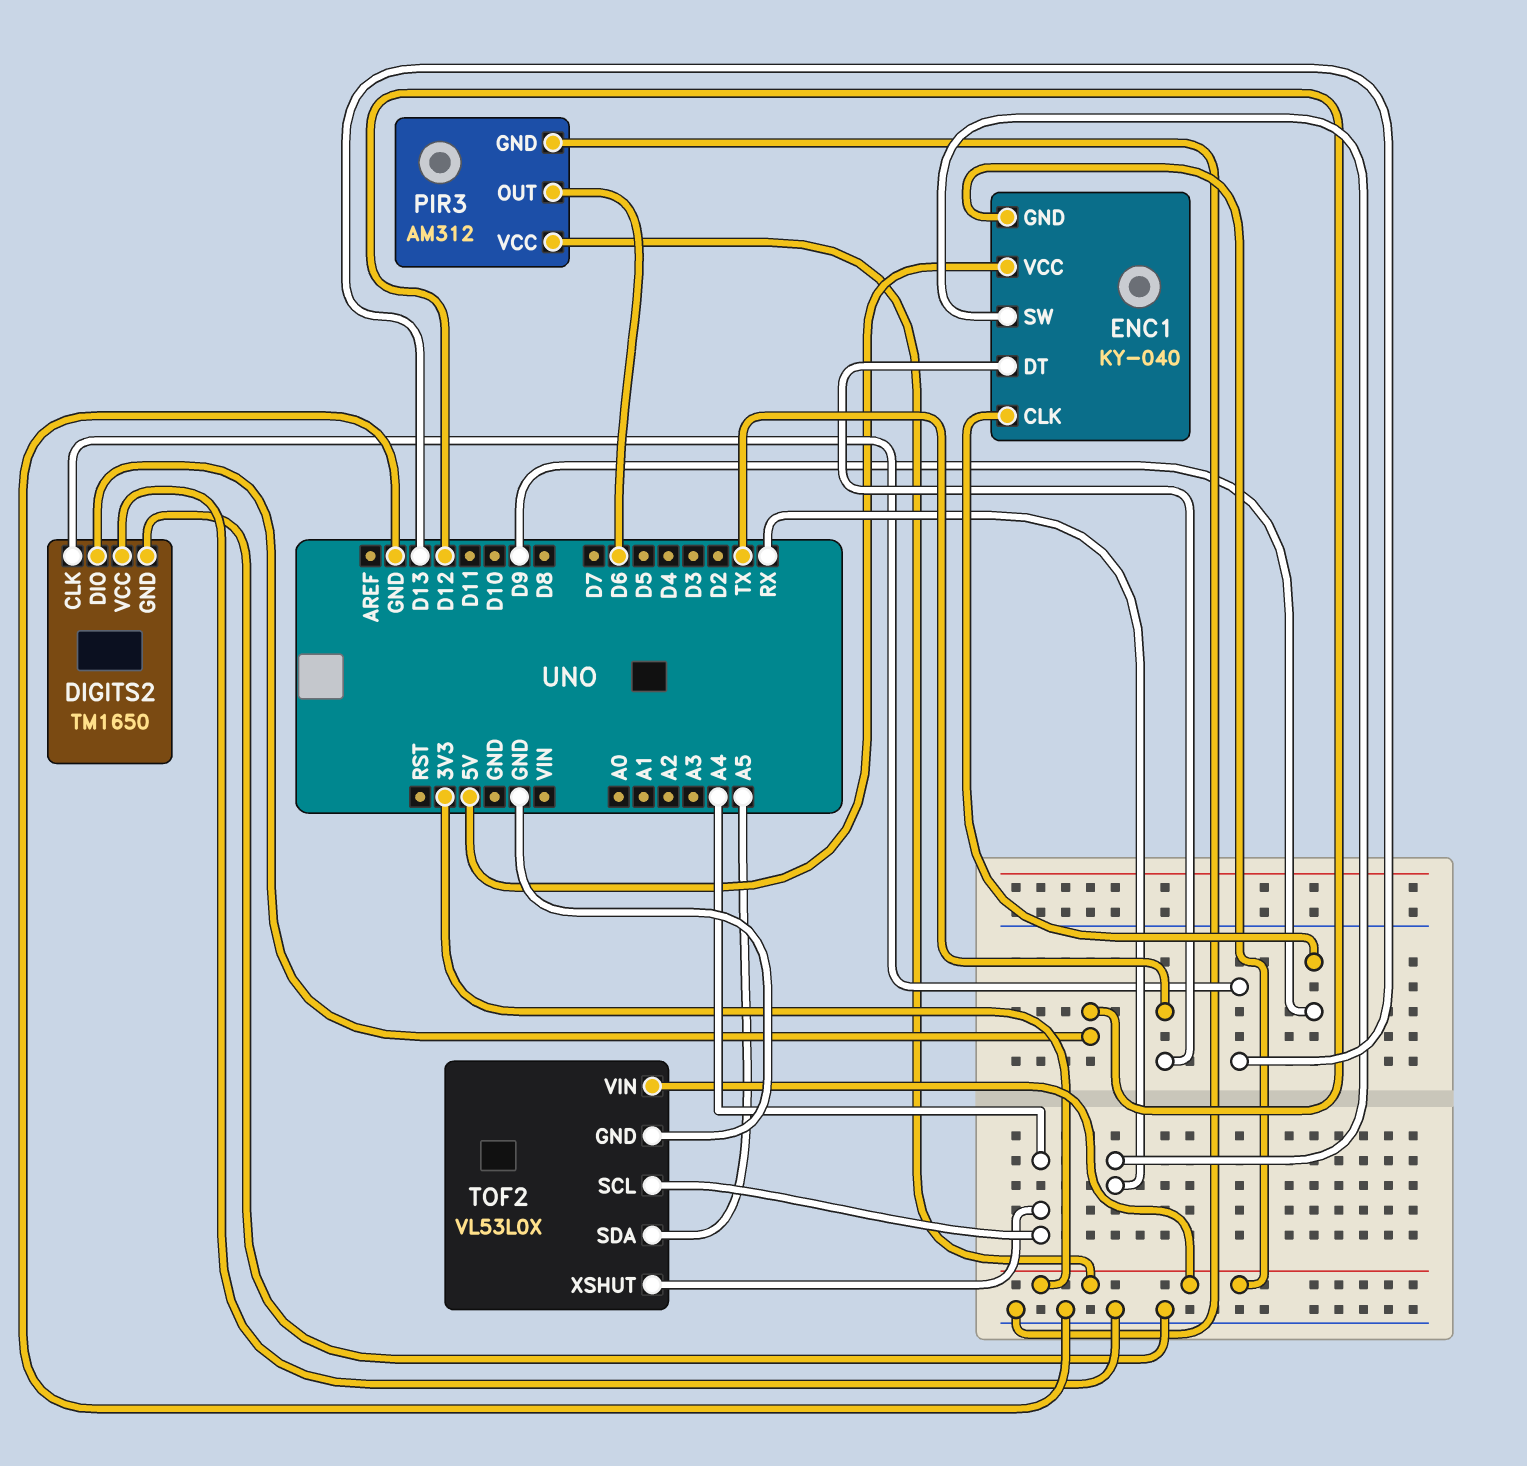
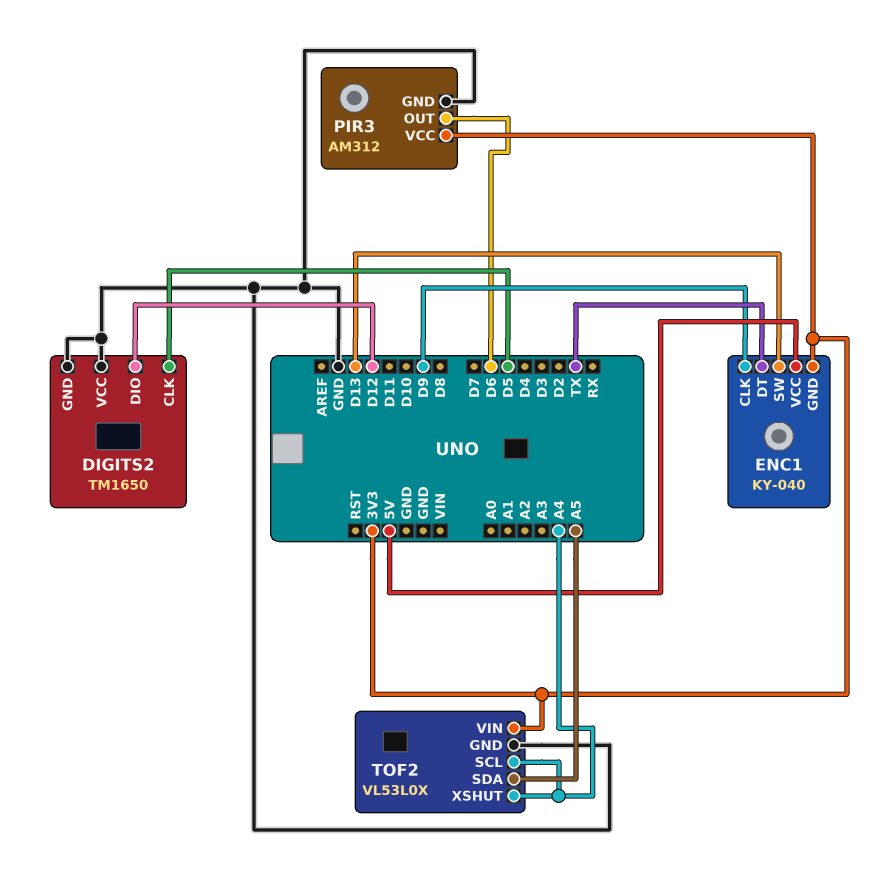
DIGITS2 pin CLK: D13 -> D5
ENC1 pin SW: RX -> D13

